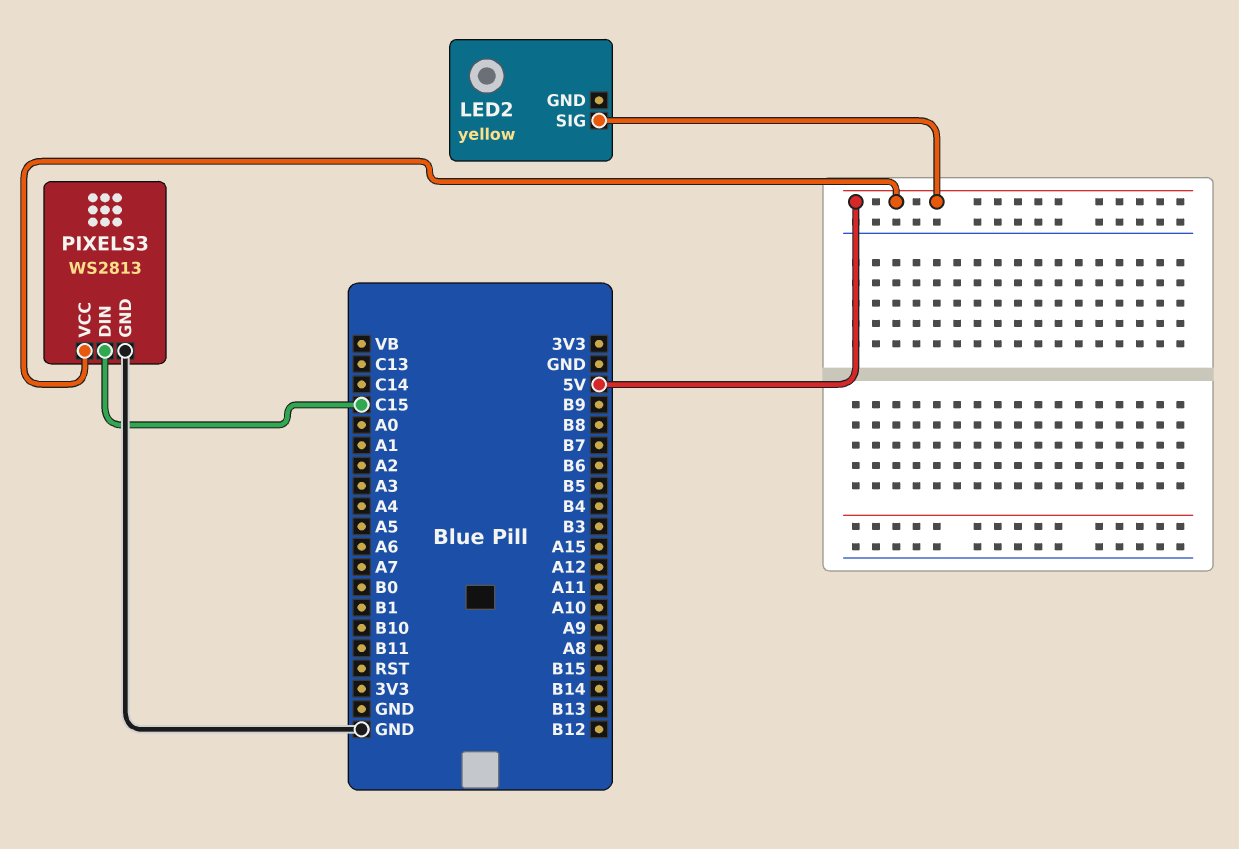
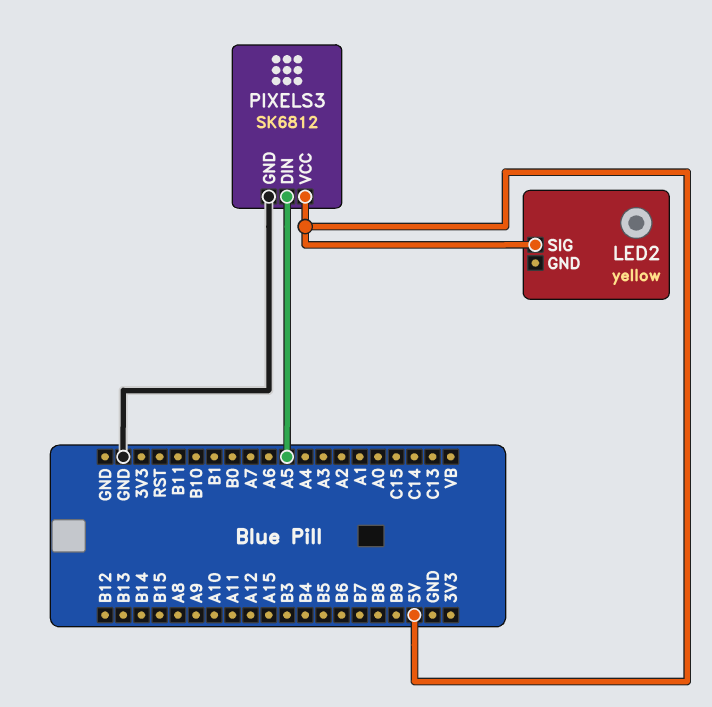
PIXELS3: WS2813 -> SK6812
PIXELS3 pin DIN: C15 -> A5

